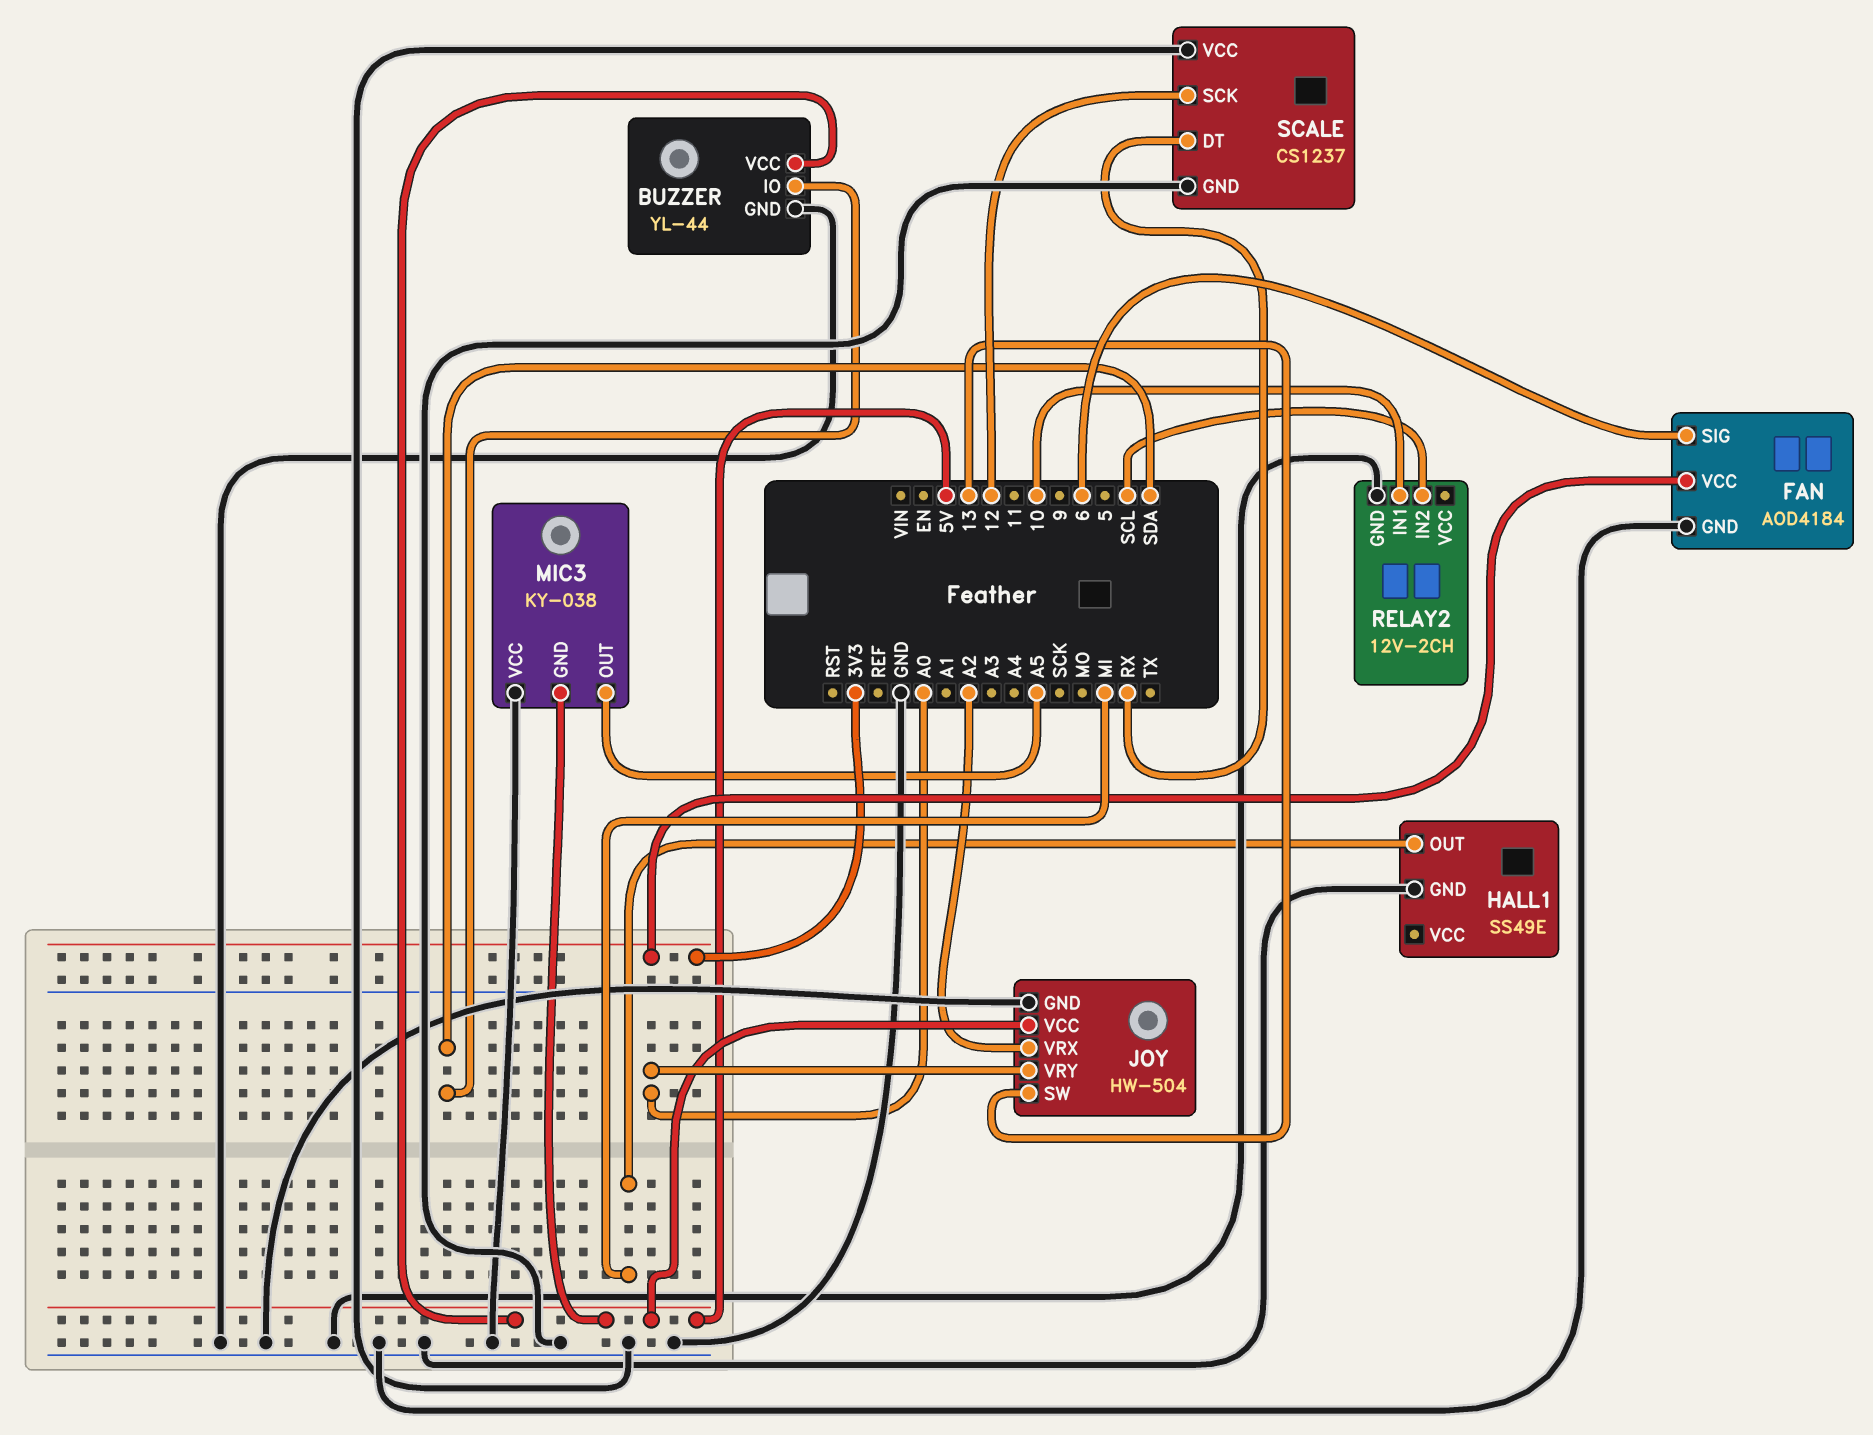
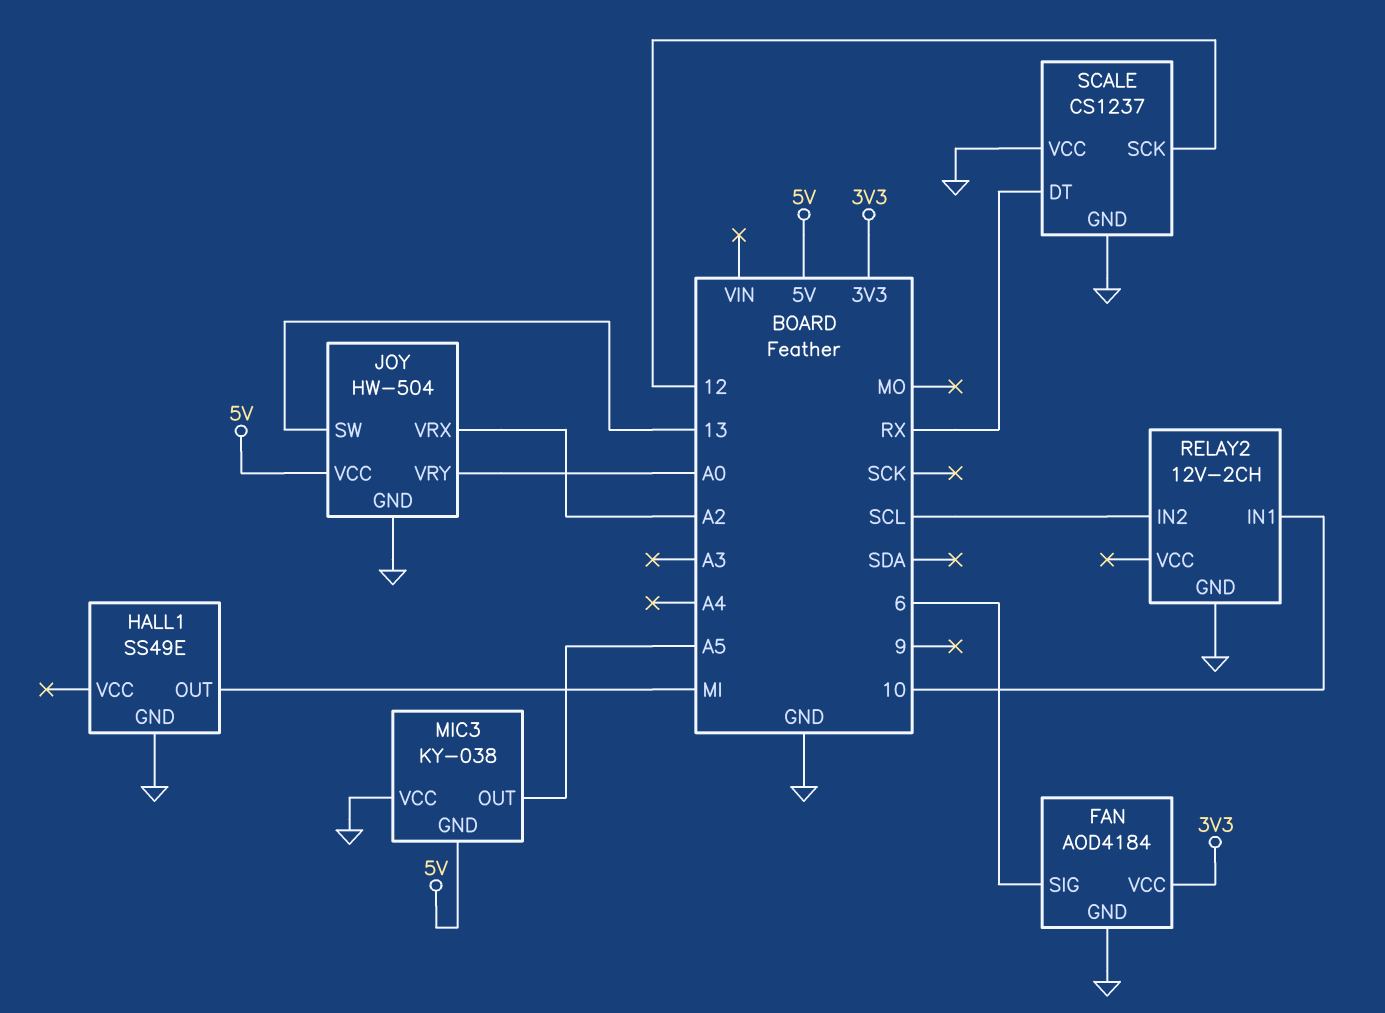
BUZZER: YL-44 -> none
BUZZER pin GND: GND -> none
BUZZER pin IO: SDA -> none
BUZZER pin VCC: 5V -> none

